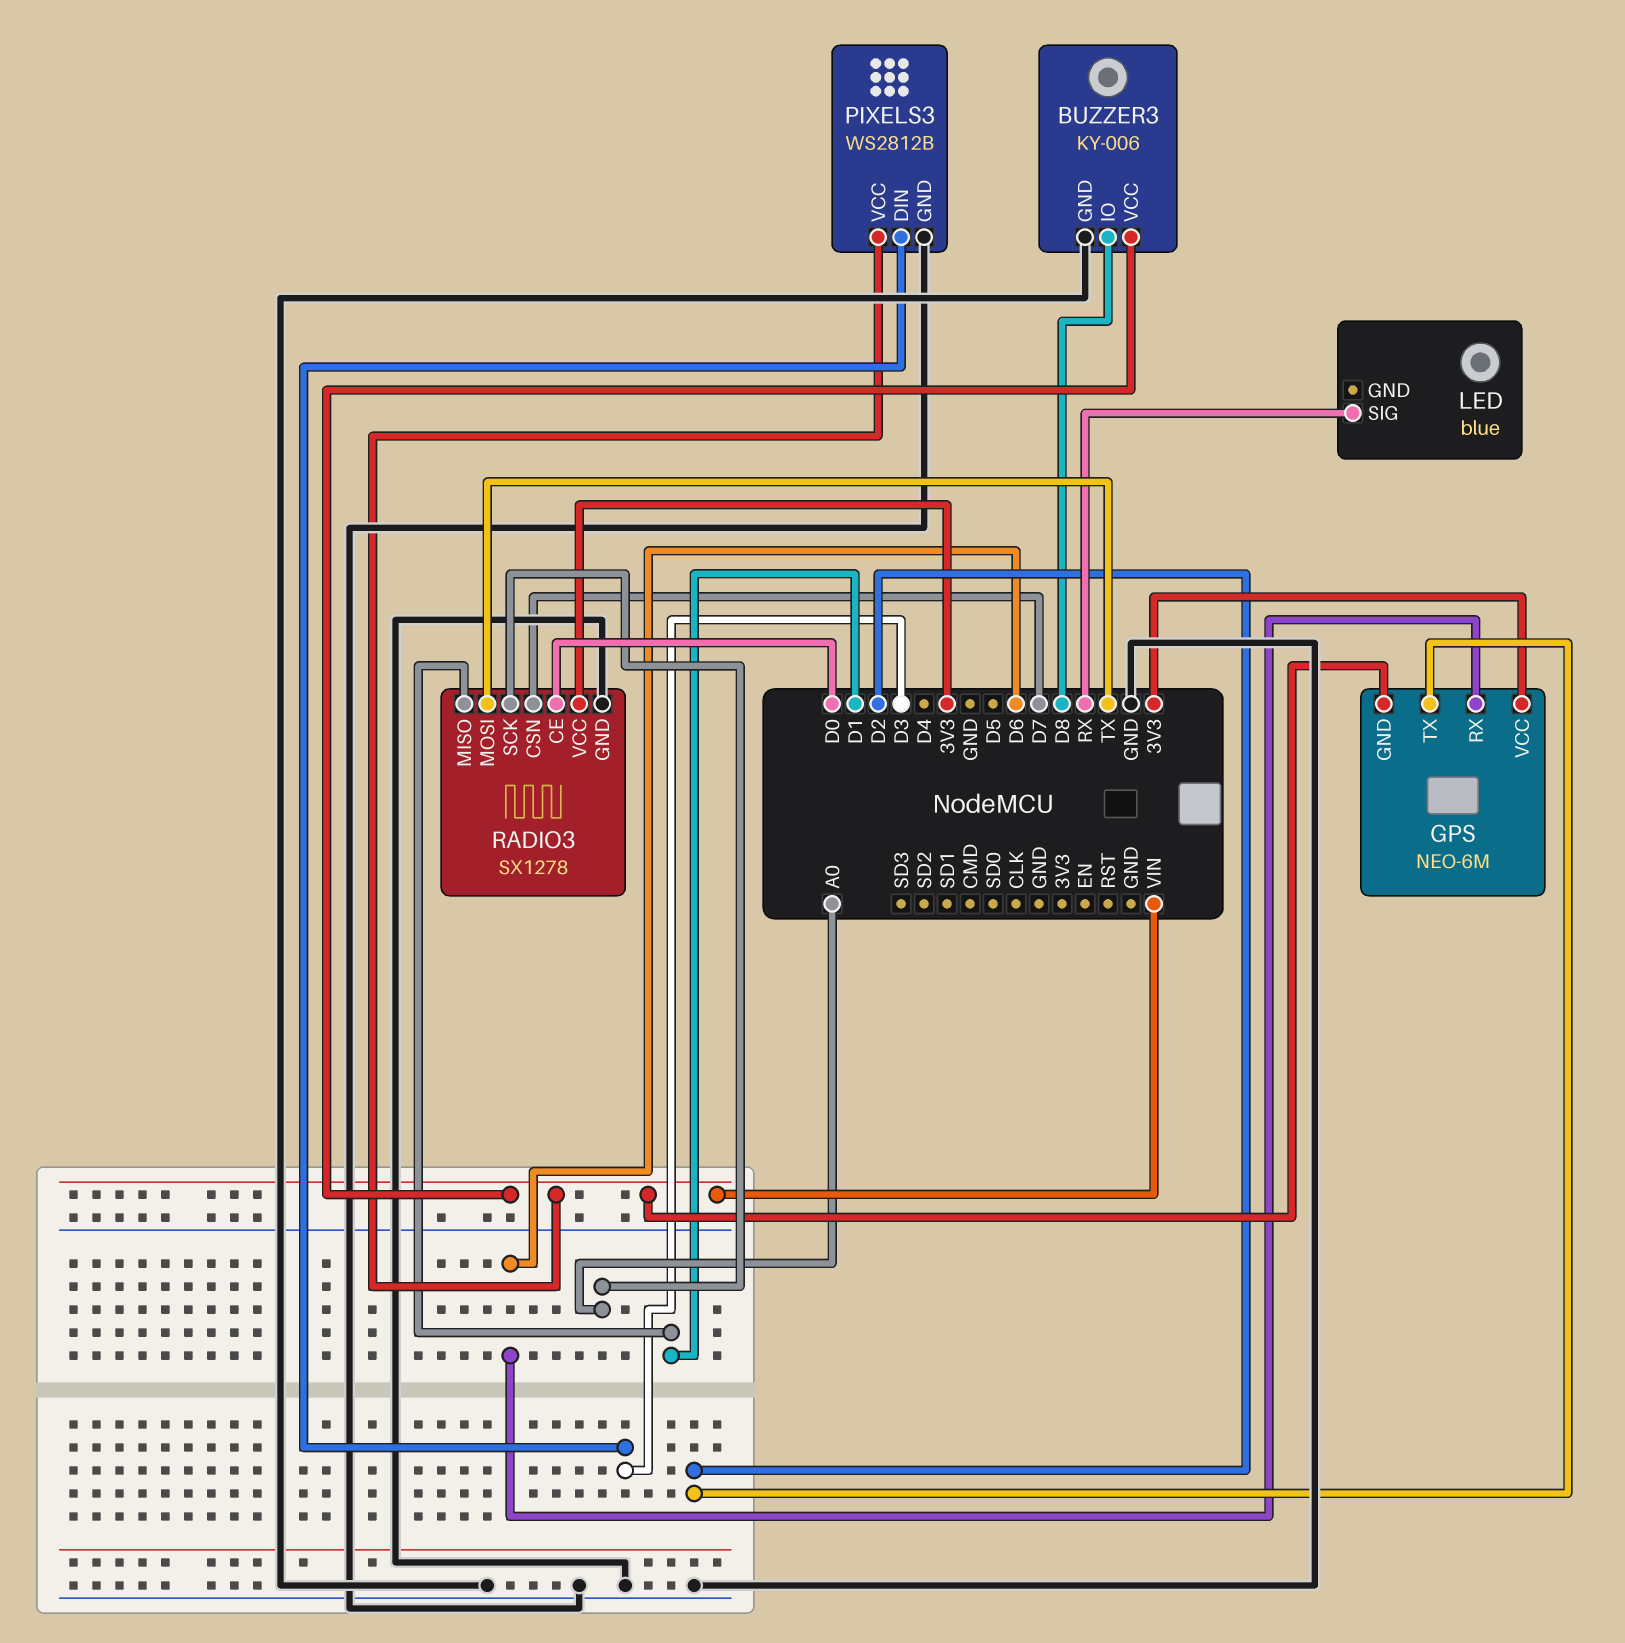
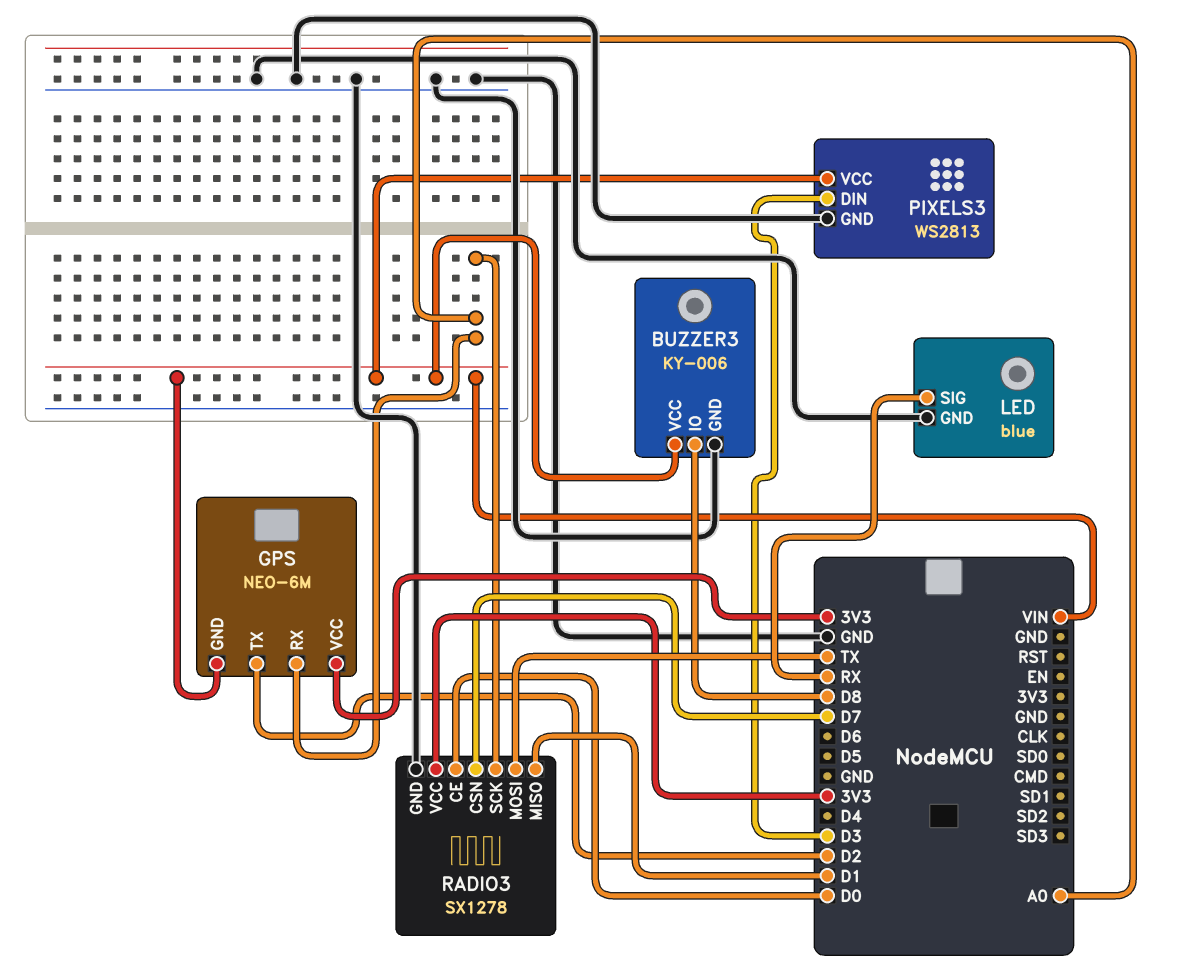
GPS pin RX: D6 -> A0
LED pin GND: none -> GND
PIXELS3: WS2812B -> WS2813

